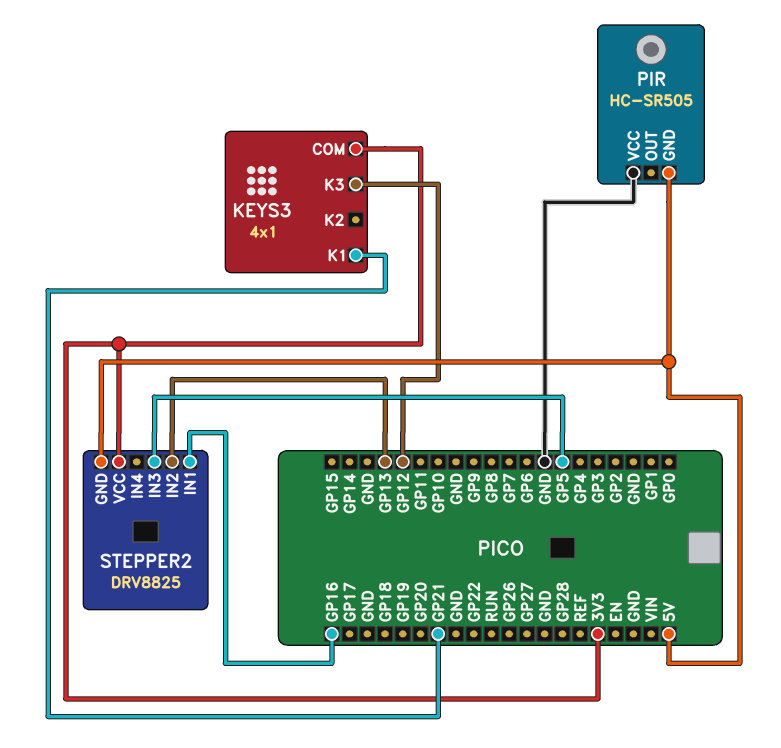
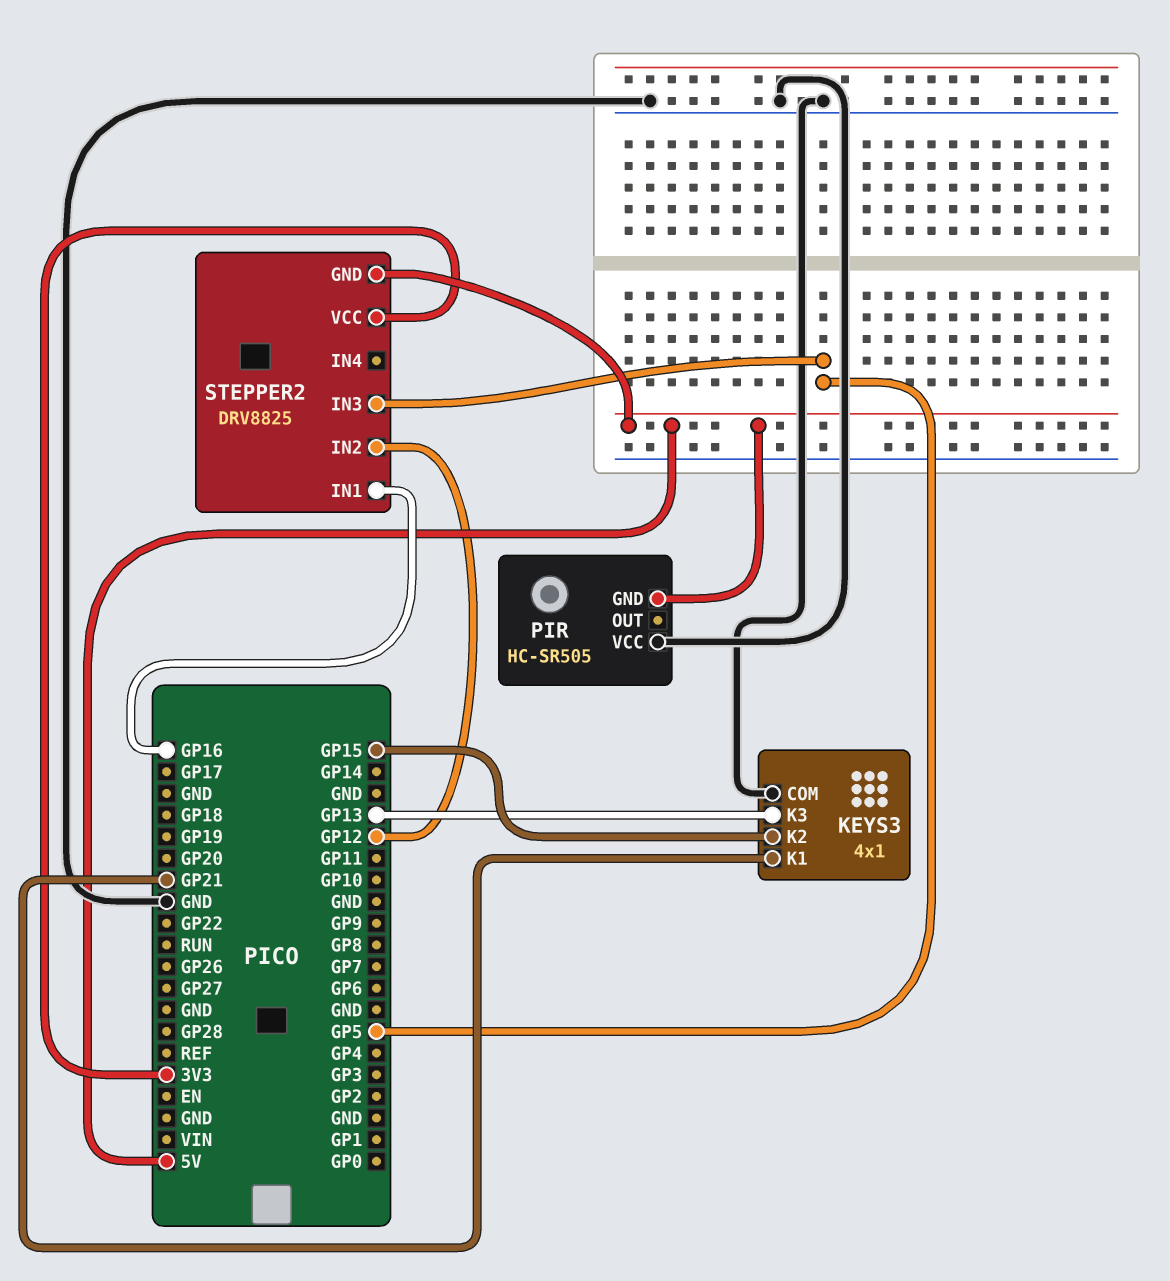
KEYS3 pin COM: 3V3 -> GND
KEYS3 pin K2: none -> GP15
KEYS3 pin K3: GP12 -> GP13
STEPPER2 pin IN2: GP13 -> GP12

